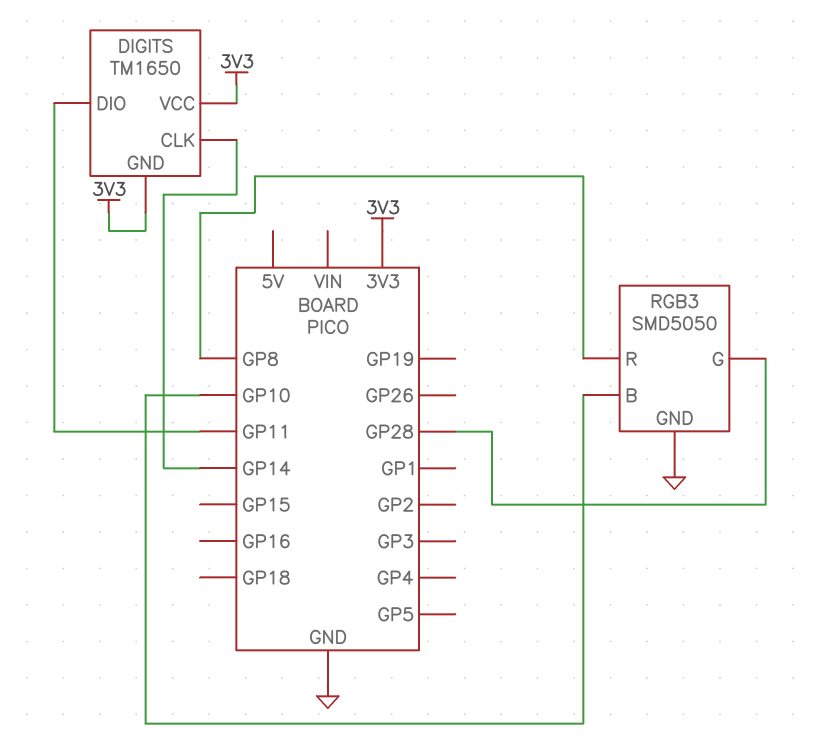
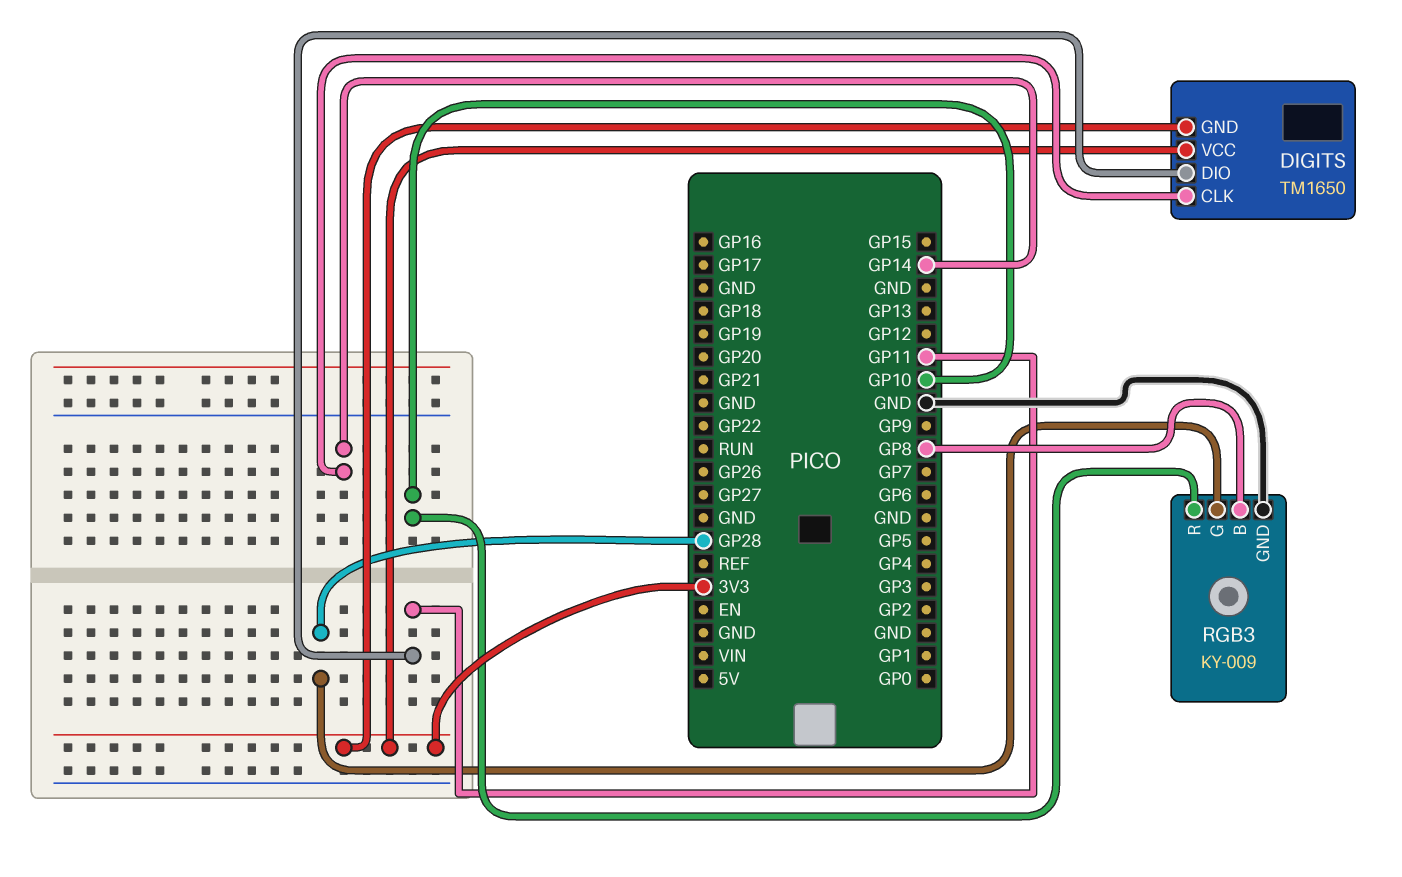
RGB3: SMD5050 -> KY-009
RGB3 pin B: GP10 -> GP8
RGB3 pin R: GP8 -> GP10

